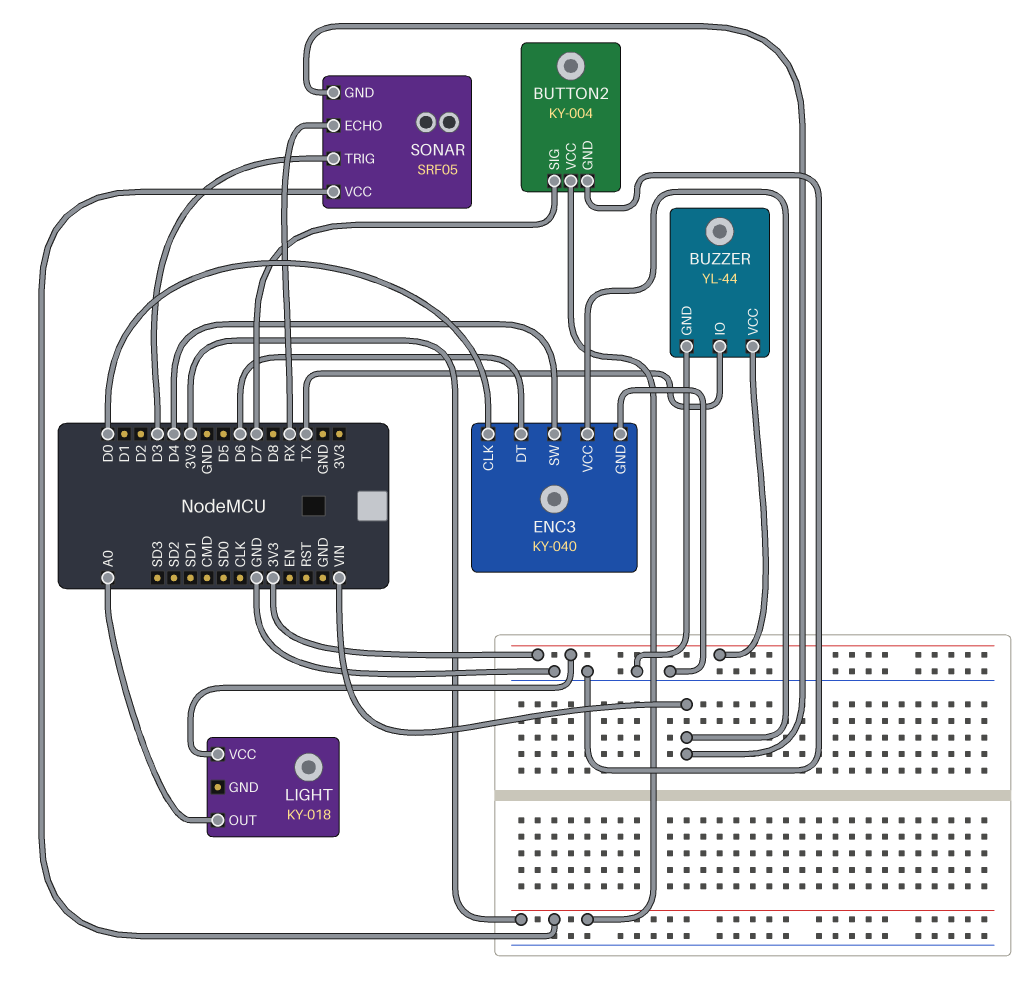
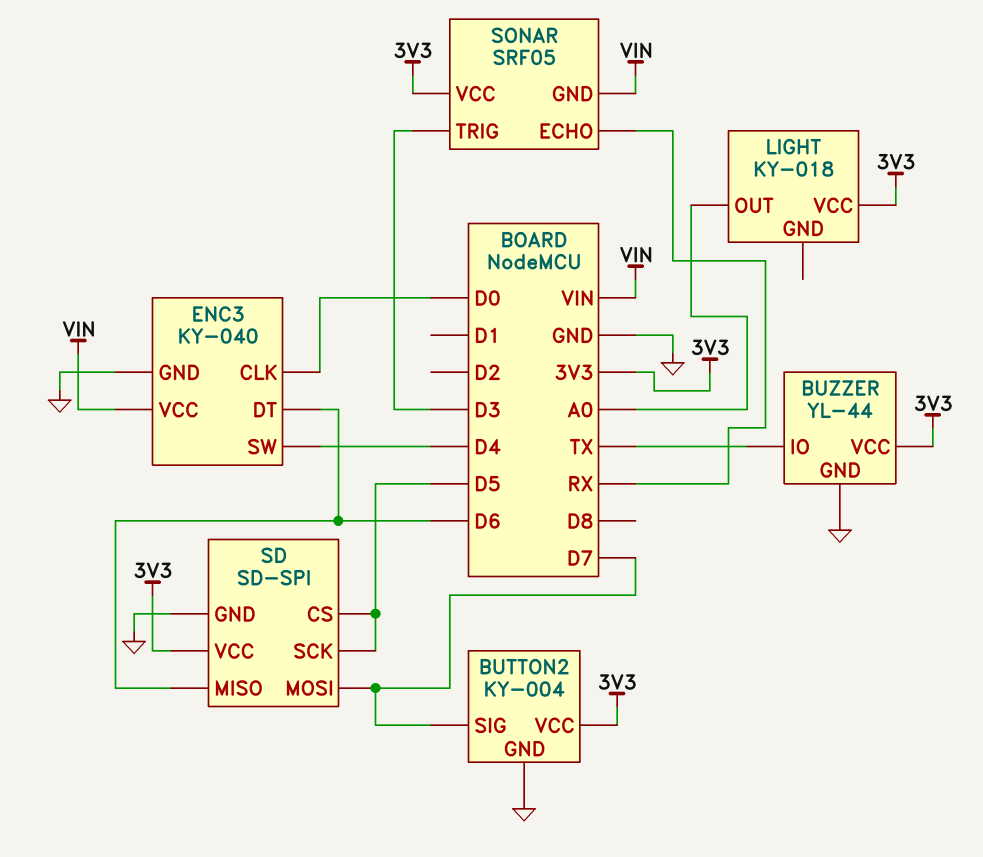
SD: none -> SD-SPI
SD pin CS: none -> D5
SD pin GND: none -> GND
SD pin MISO: none -> D6
SD pin MOSI: none -> D7
SD pin SCK: none -> D5
SD pin VCC: none -> 3V3

